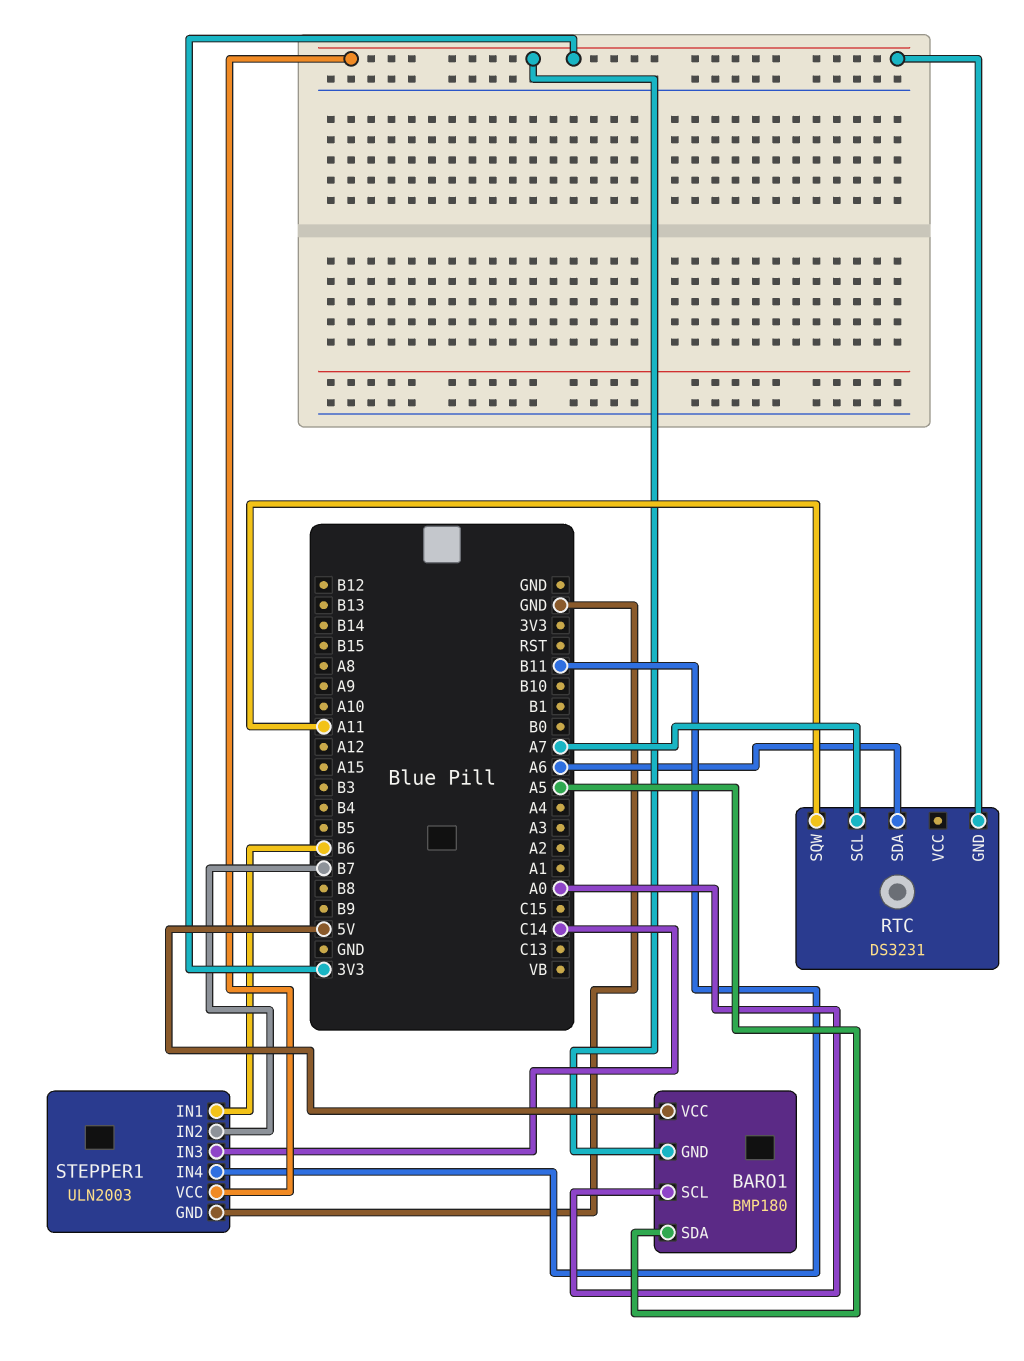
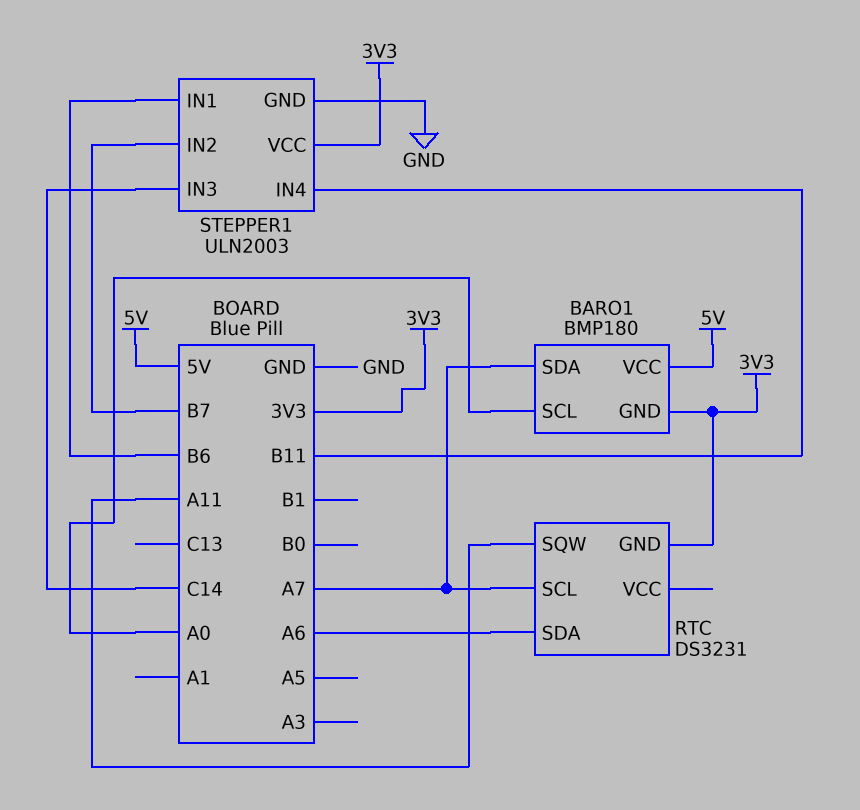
BARO1 pin SDA: A5 -> A7

